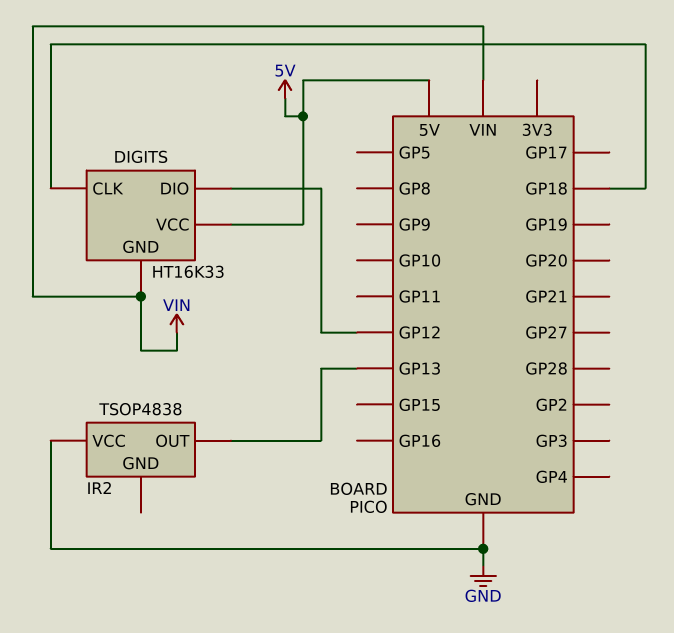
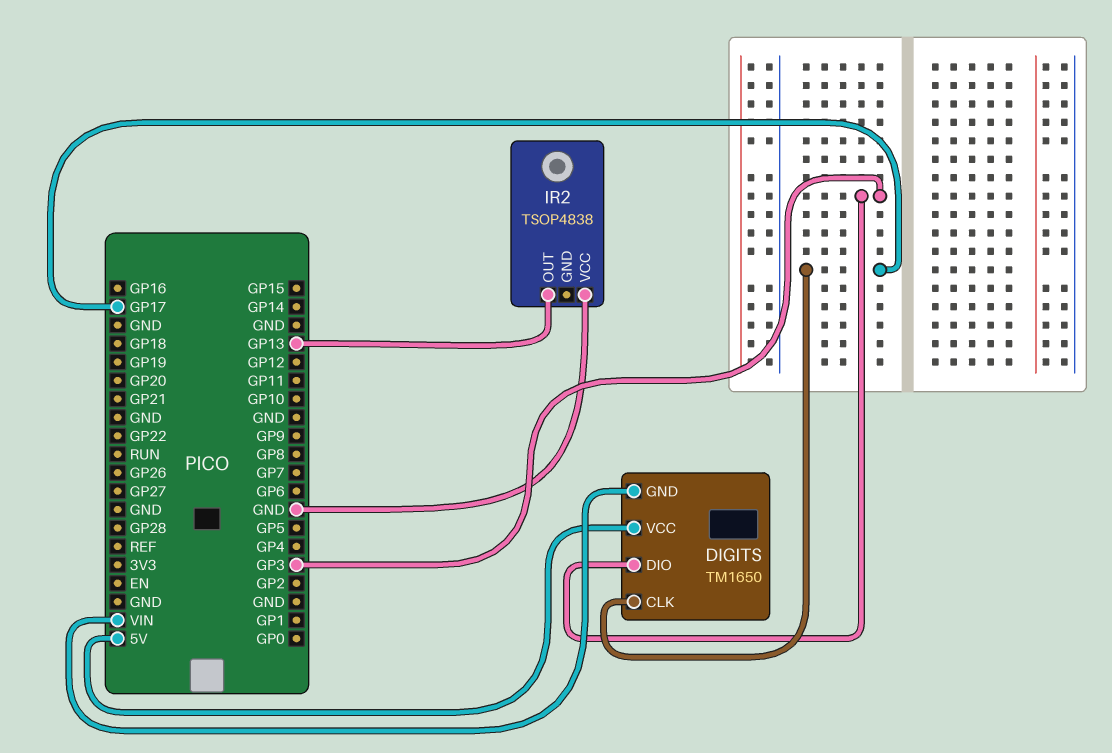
DIGITS: HT16K33 -> TM1650
DIGITS pin CLK: GP18 -> GP17
DIGITS pin DIO: GP12 -> GP3

